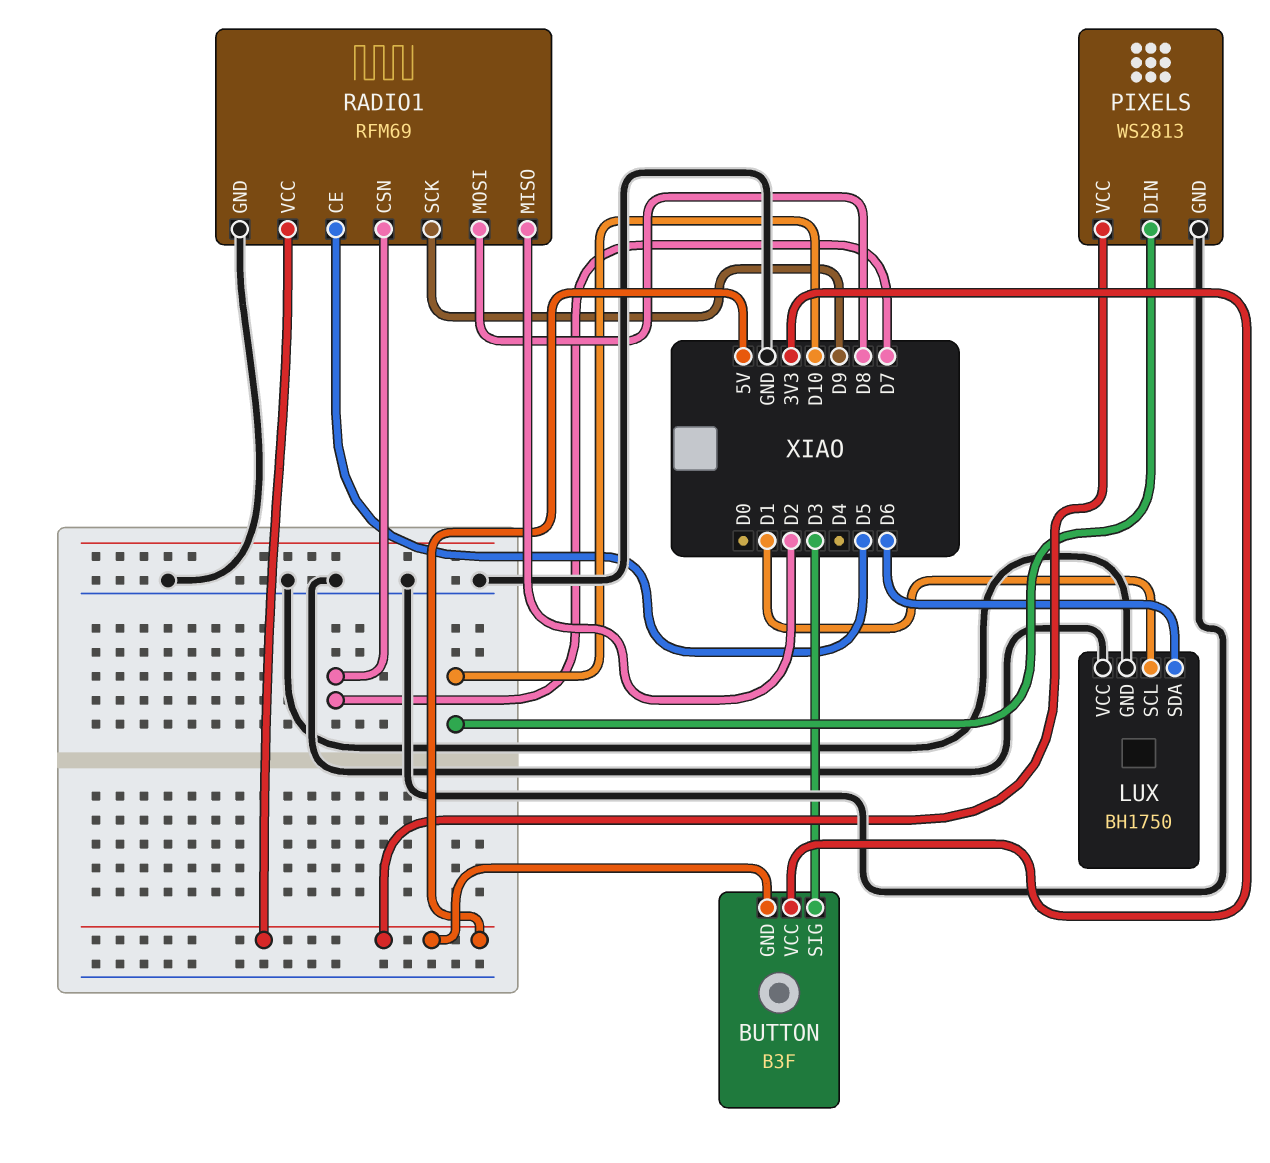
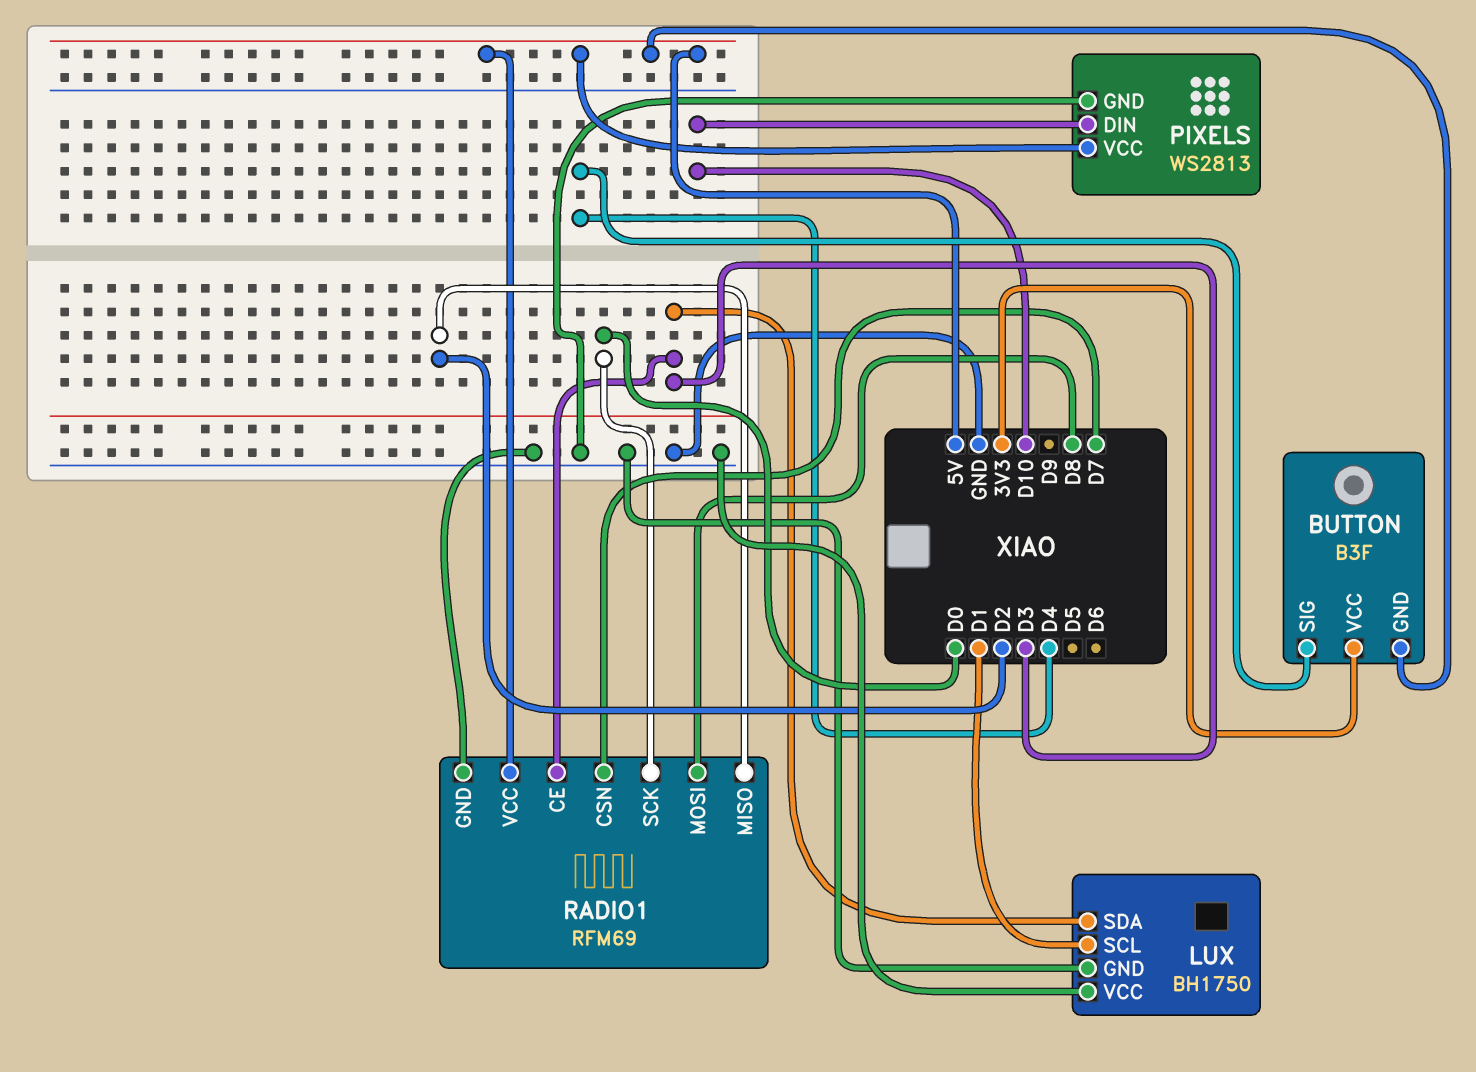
BUTTON pin SIG: D3 -> D4
LUX pin SDA: D6 -> D3
RADIO1 pin CE: D5 -> D3
RADIO1 pin SCK: D9 -> D0

